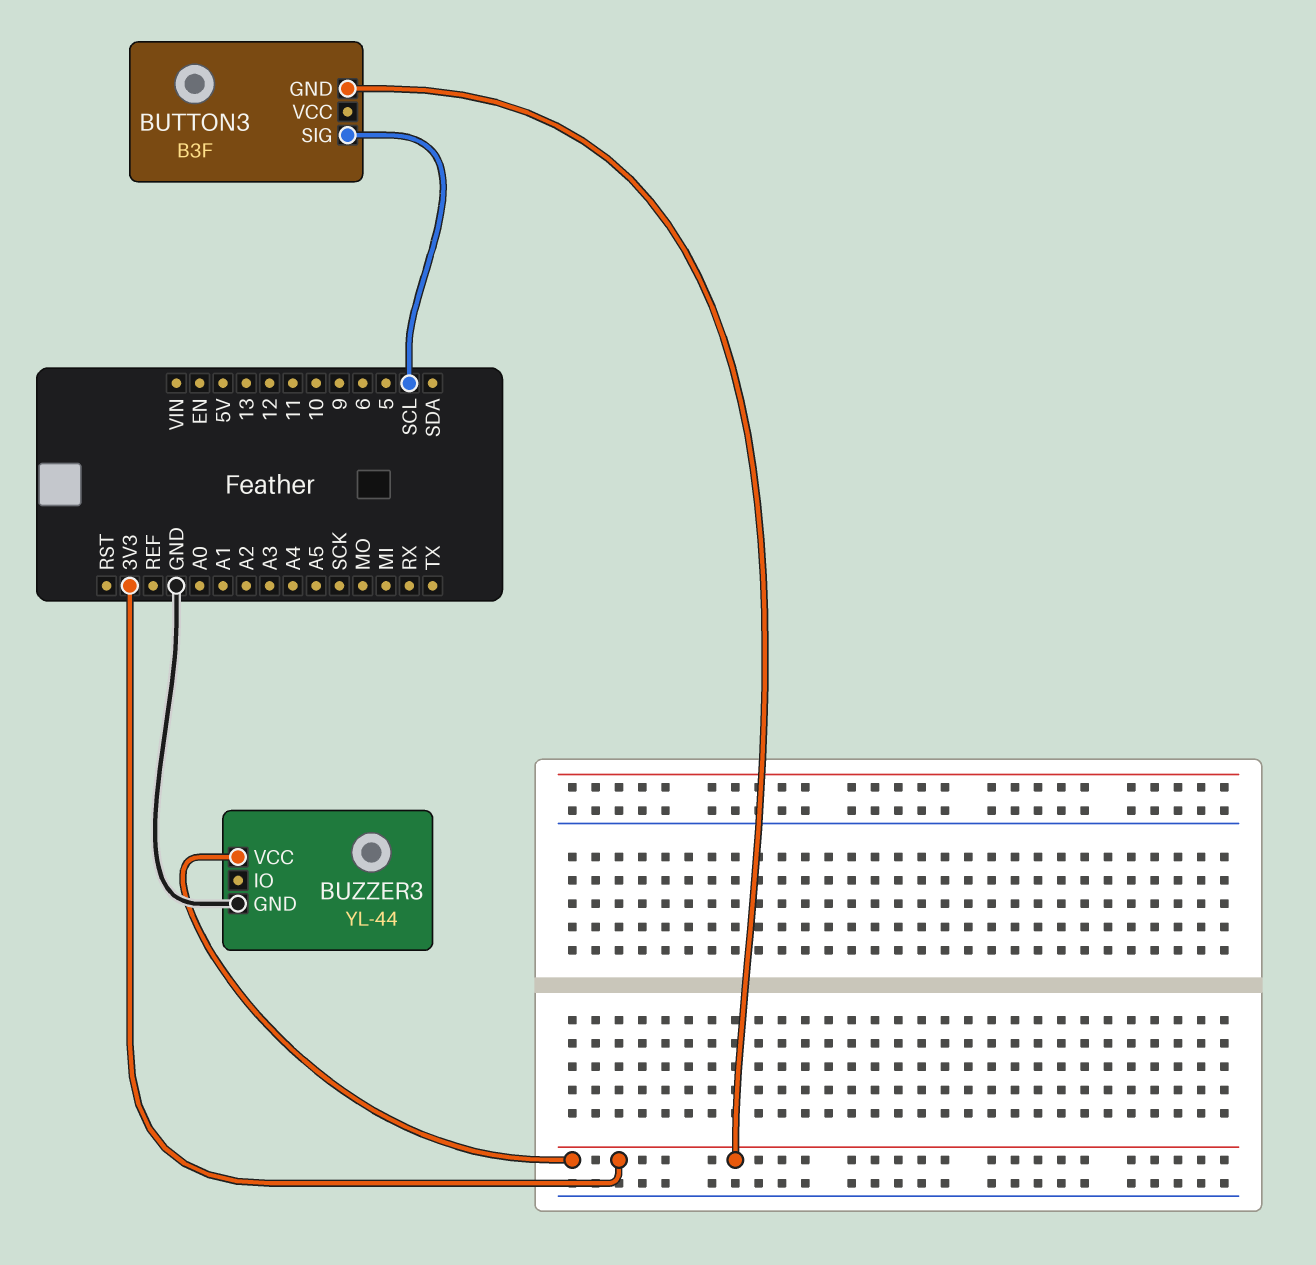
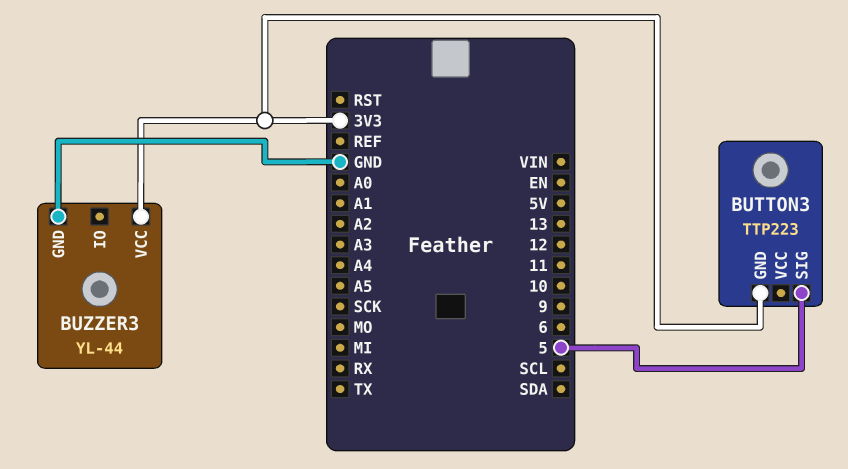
BUTTON3: B3F -> TTP223
BUTTON3 pin SIG: SCL -> 5

